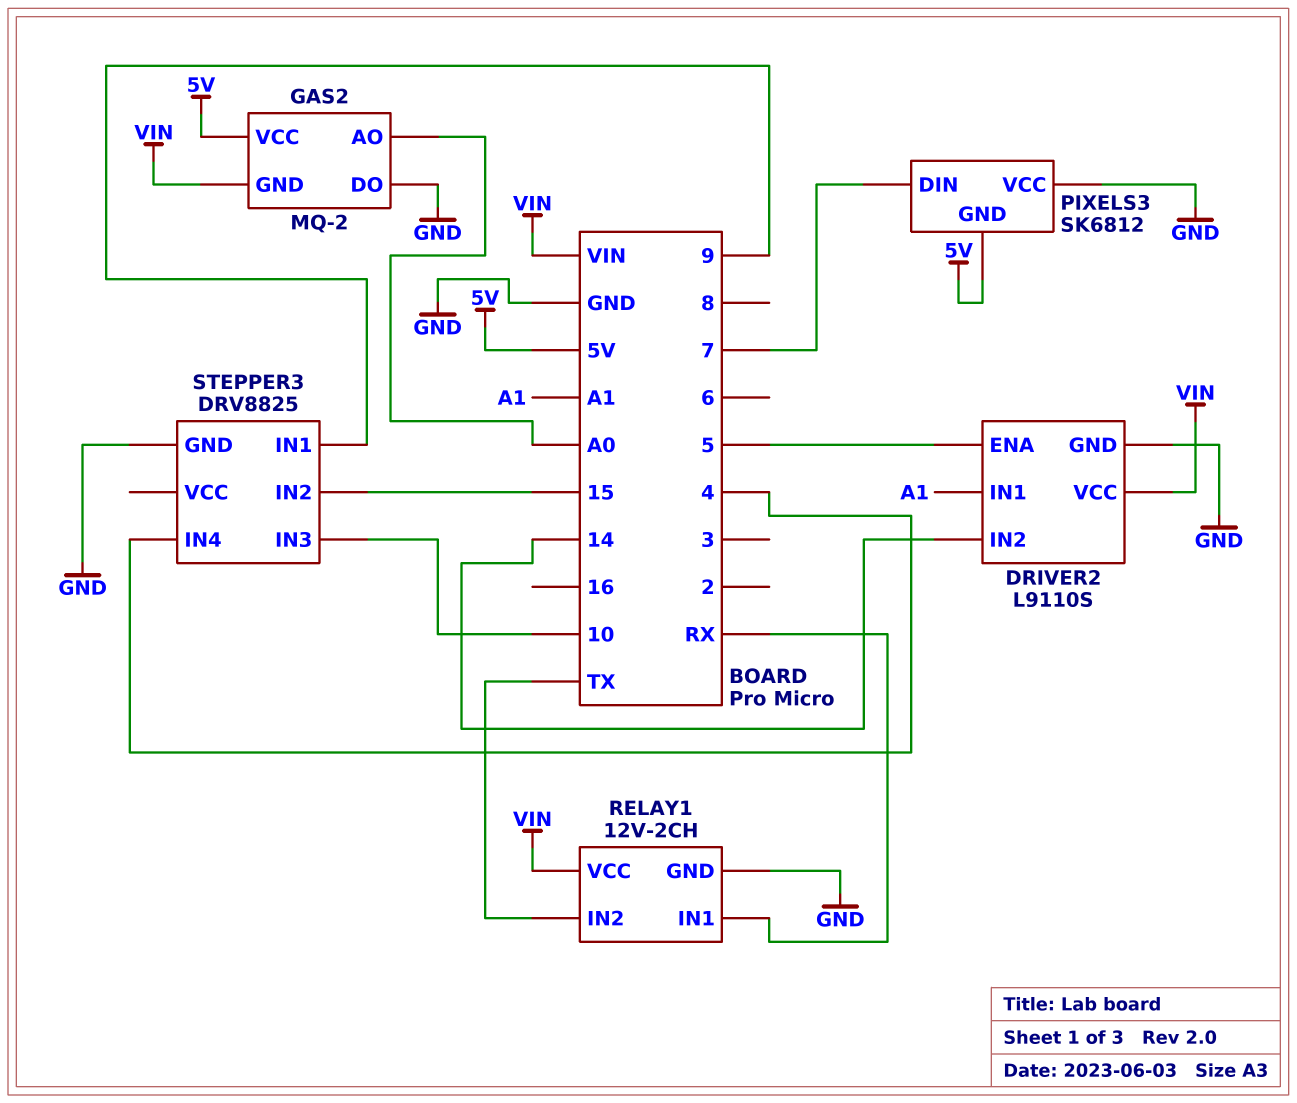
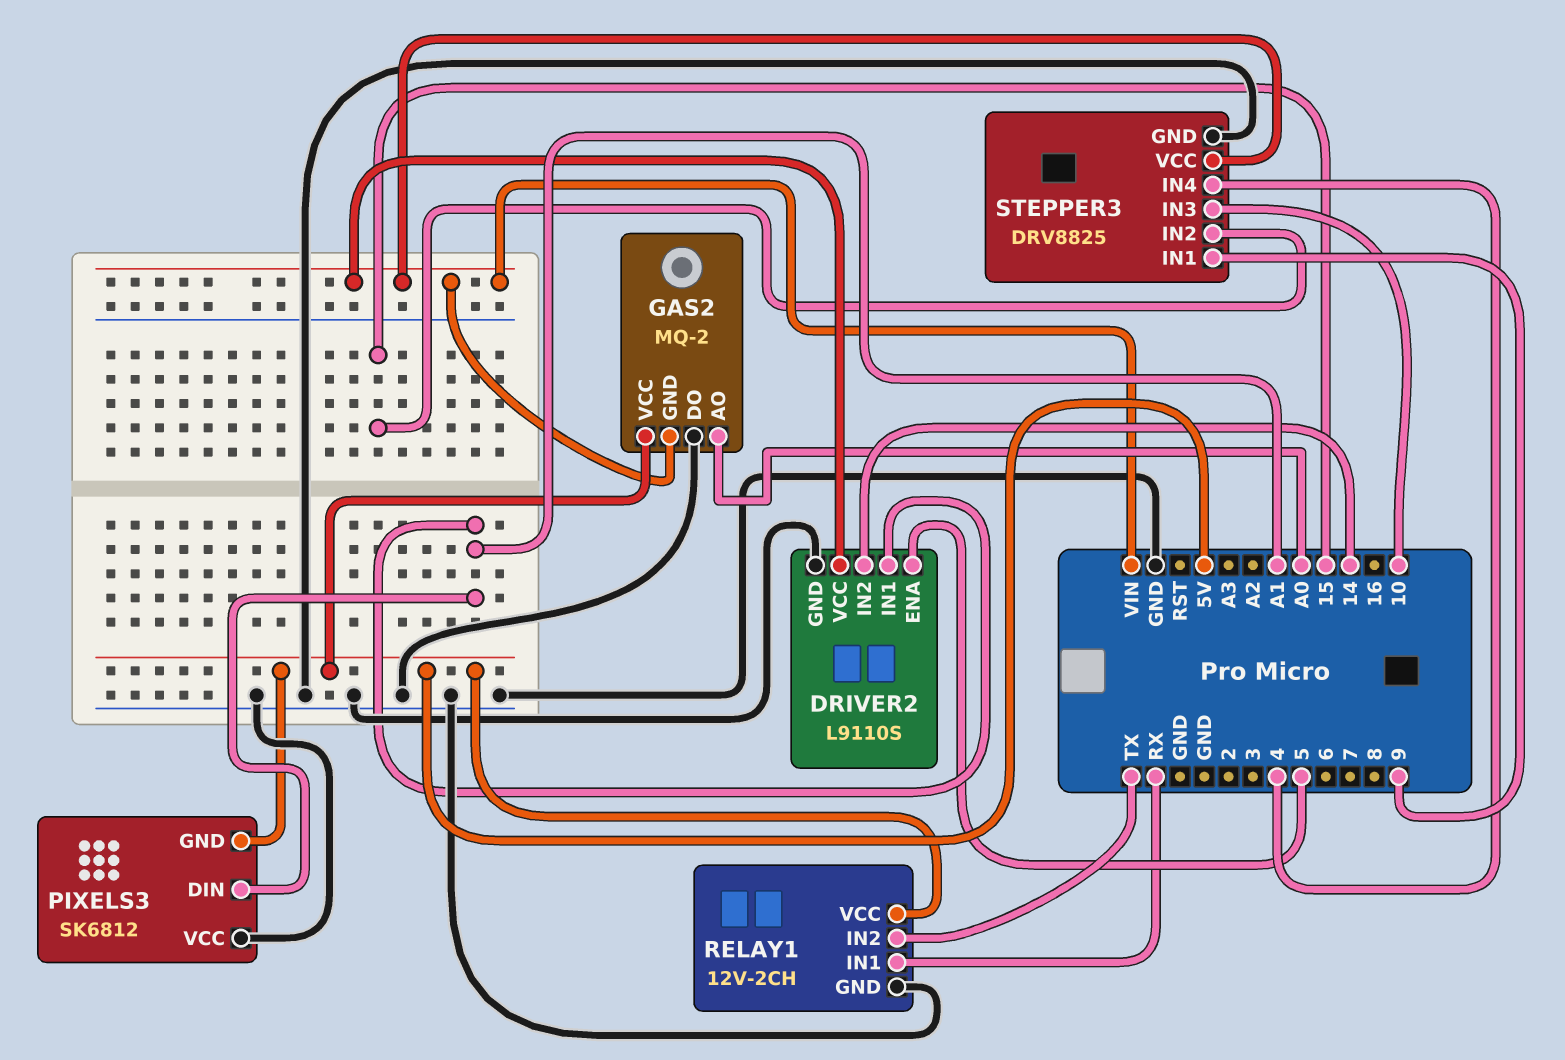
PIXELS3 pin DIN: 7 -> A1
RELAY1 pin VCC: VIN -> 5V
STEPPER3 pin VCC: none -> VIN

